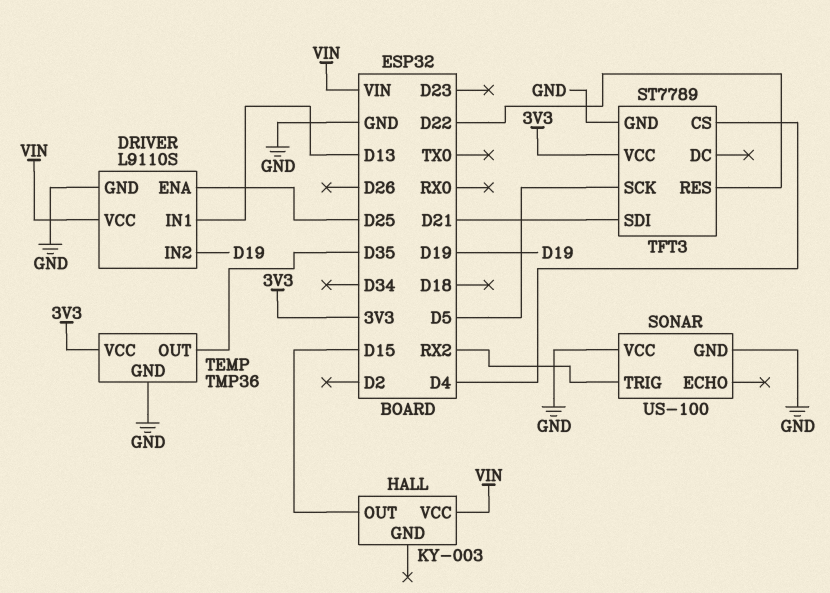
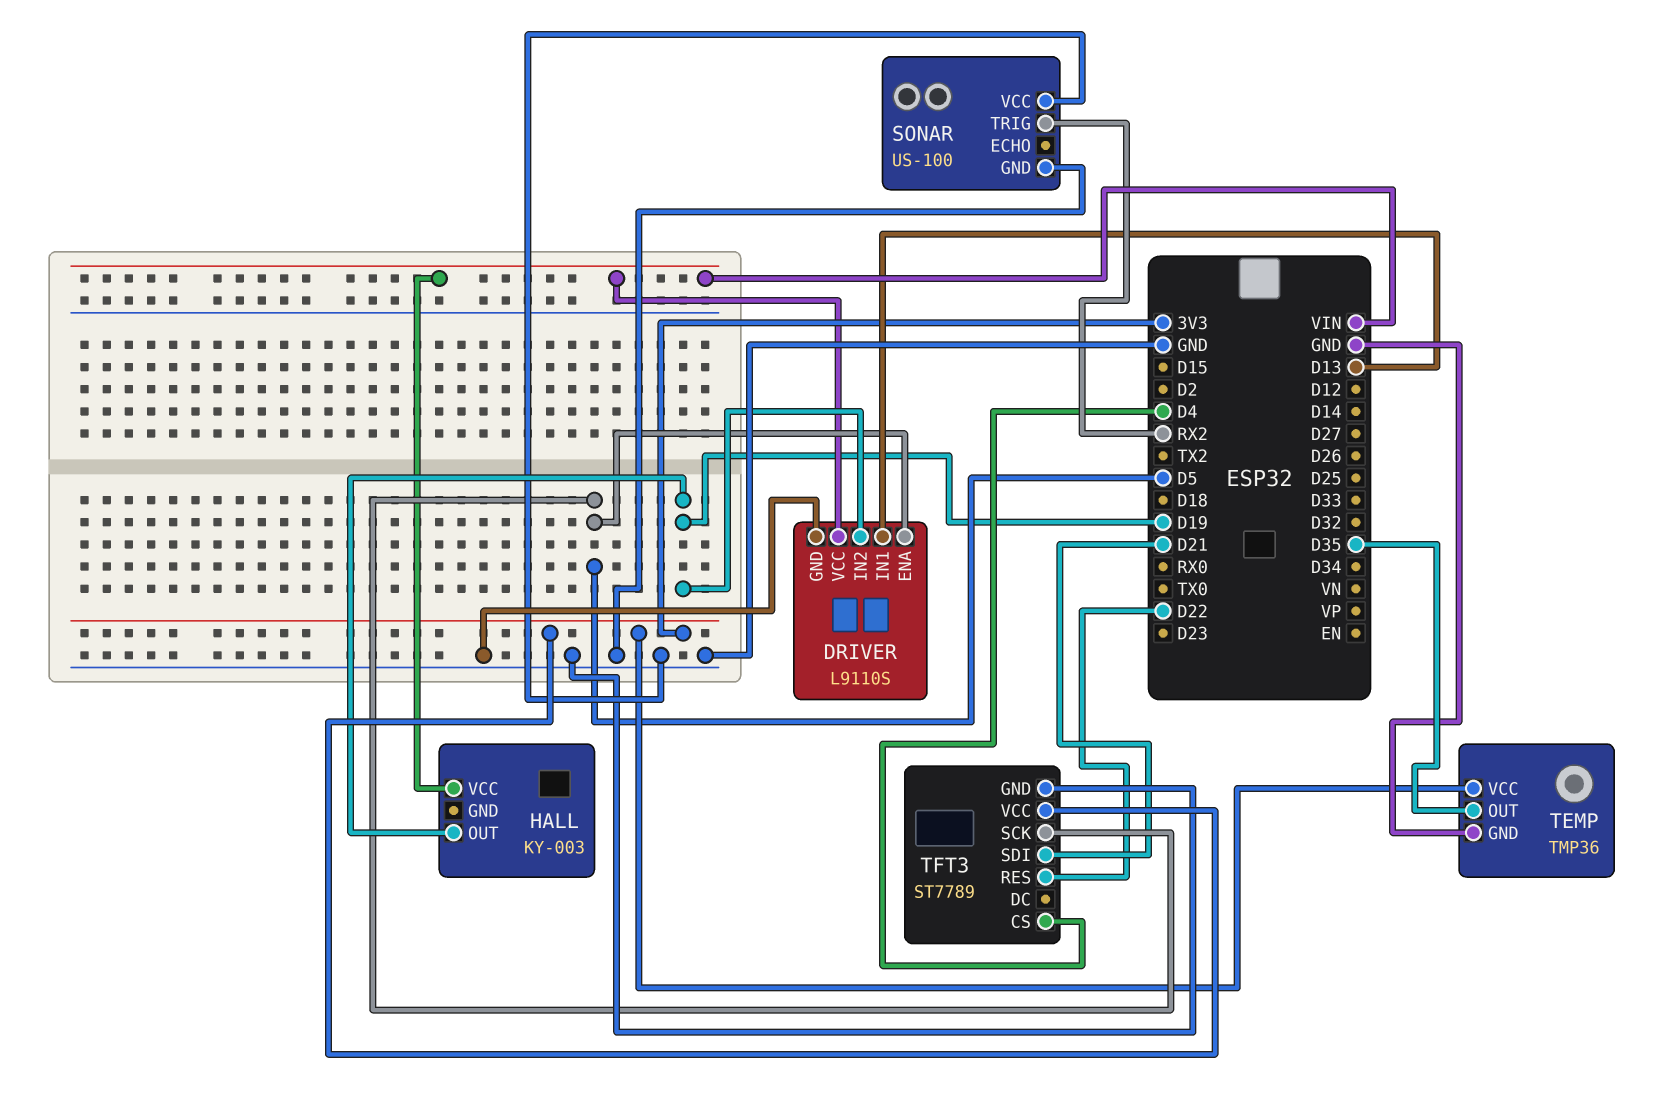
DRIVER pin ENA: D25 -> D5
HALL pin OUT: D15 -> D19

